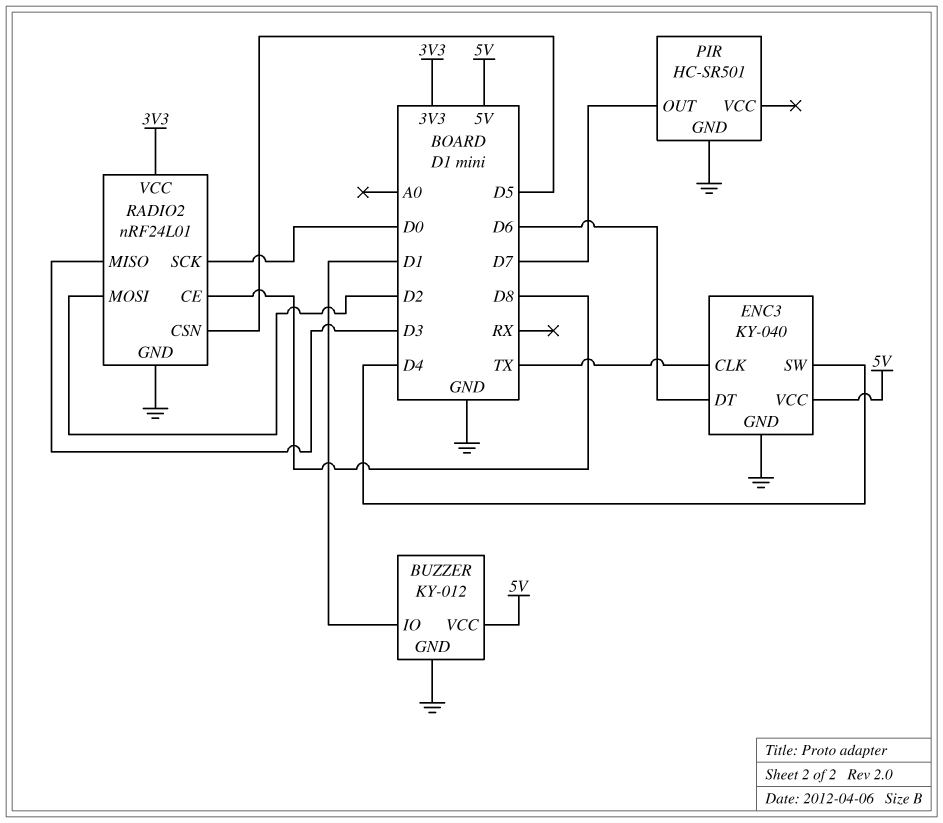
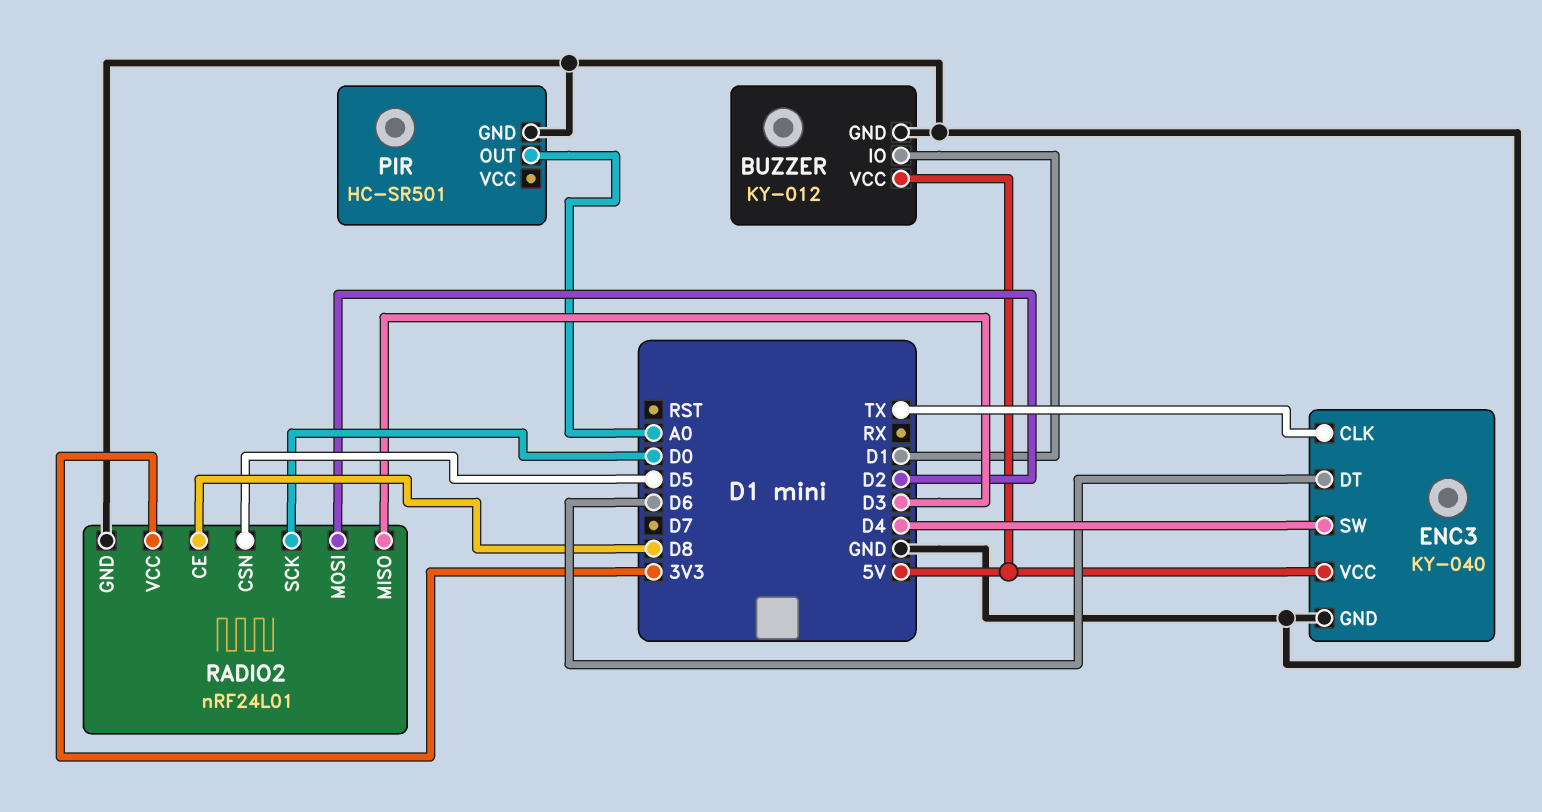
PIR pin OUT: D7 -> A0

